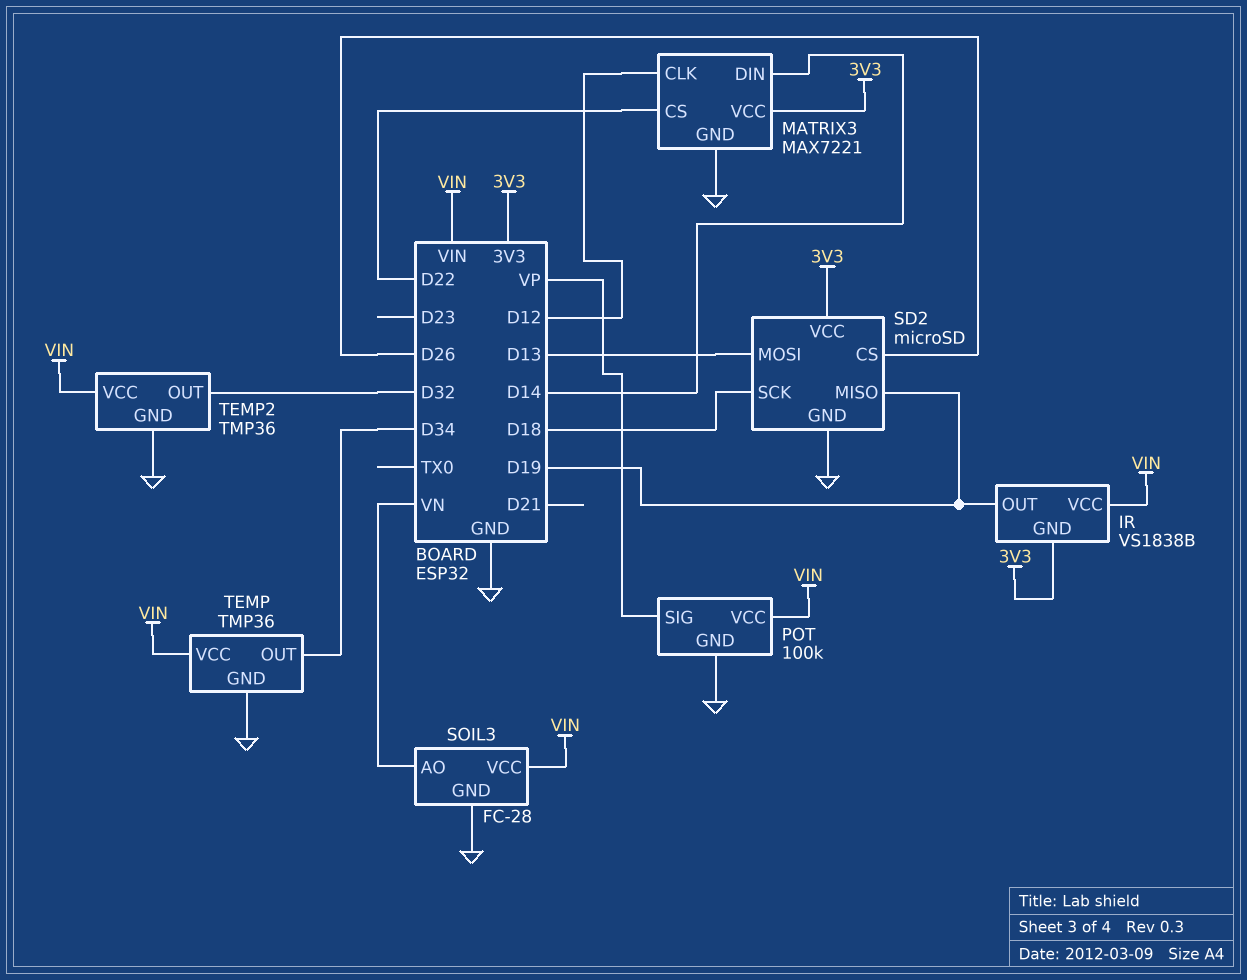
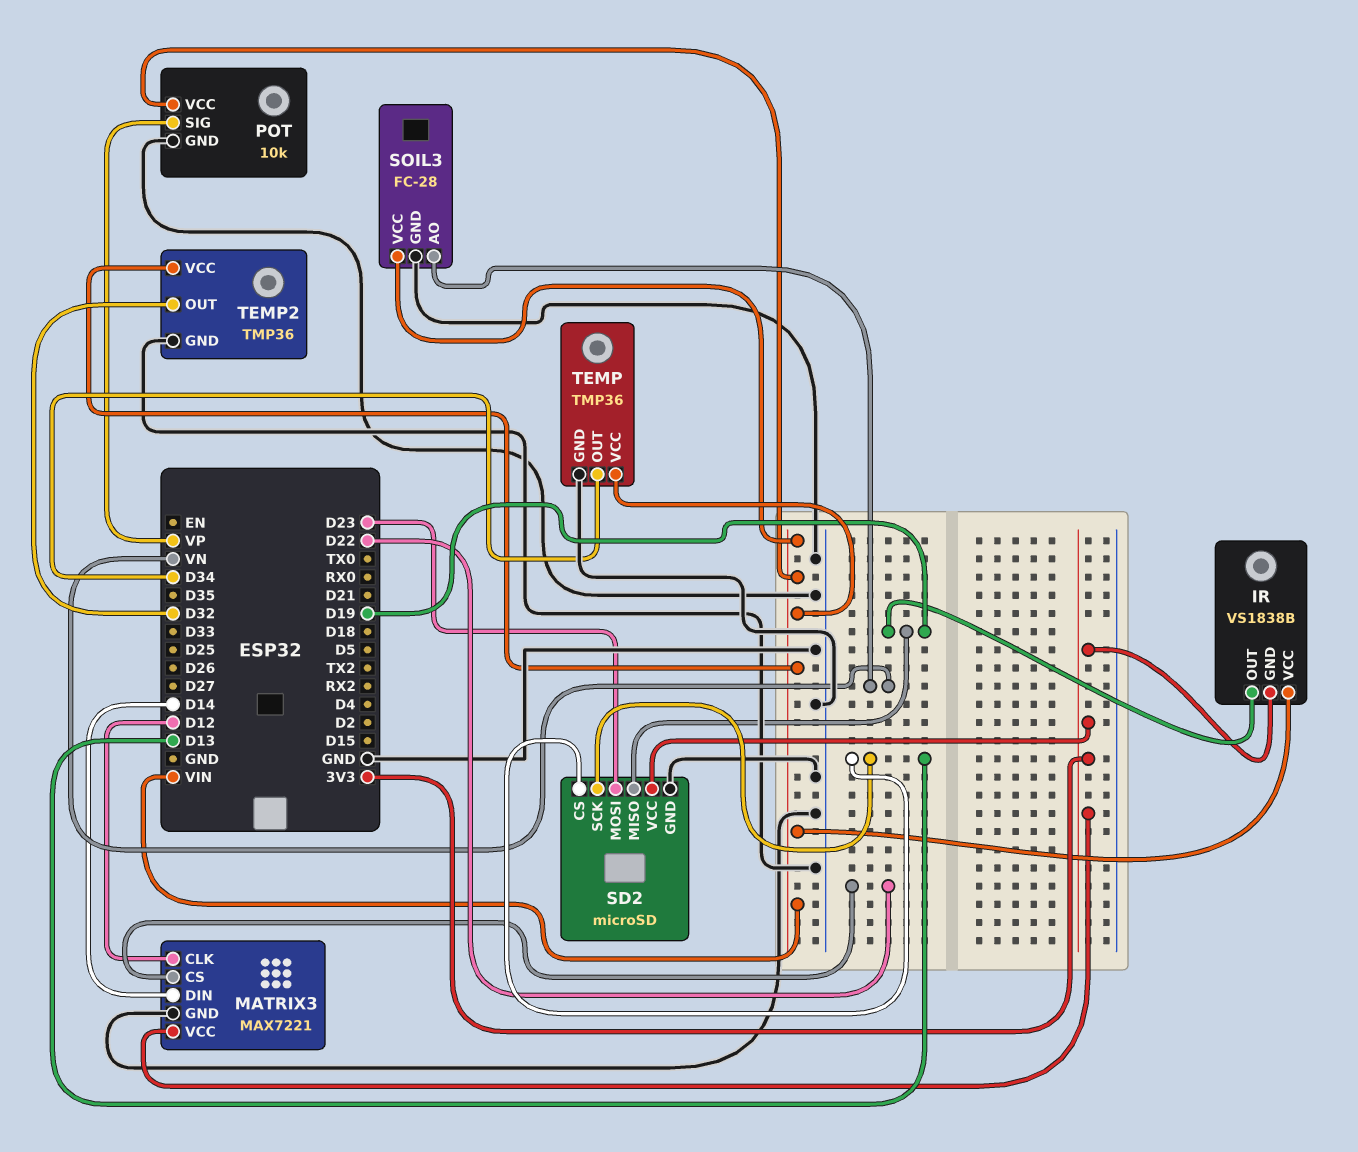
POT: 100k -> 10k
SD2 pin CS: D26 -> D13
SD2 pin MOSI: D13 -> D23
SD2 pin SCK: D18 -> D13

